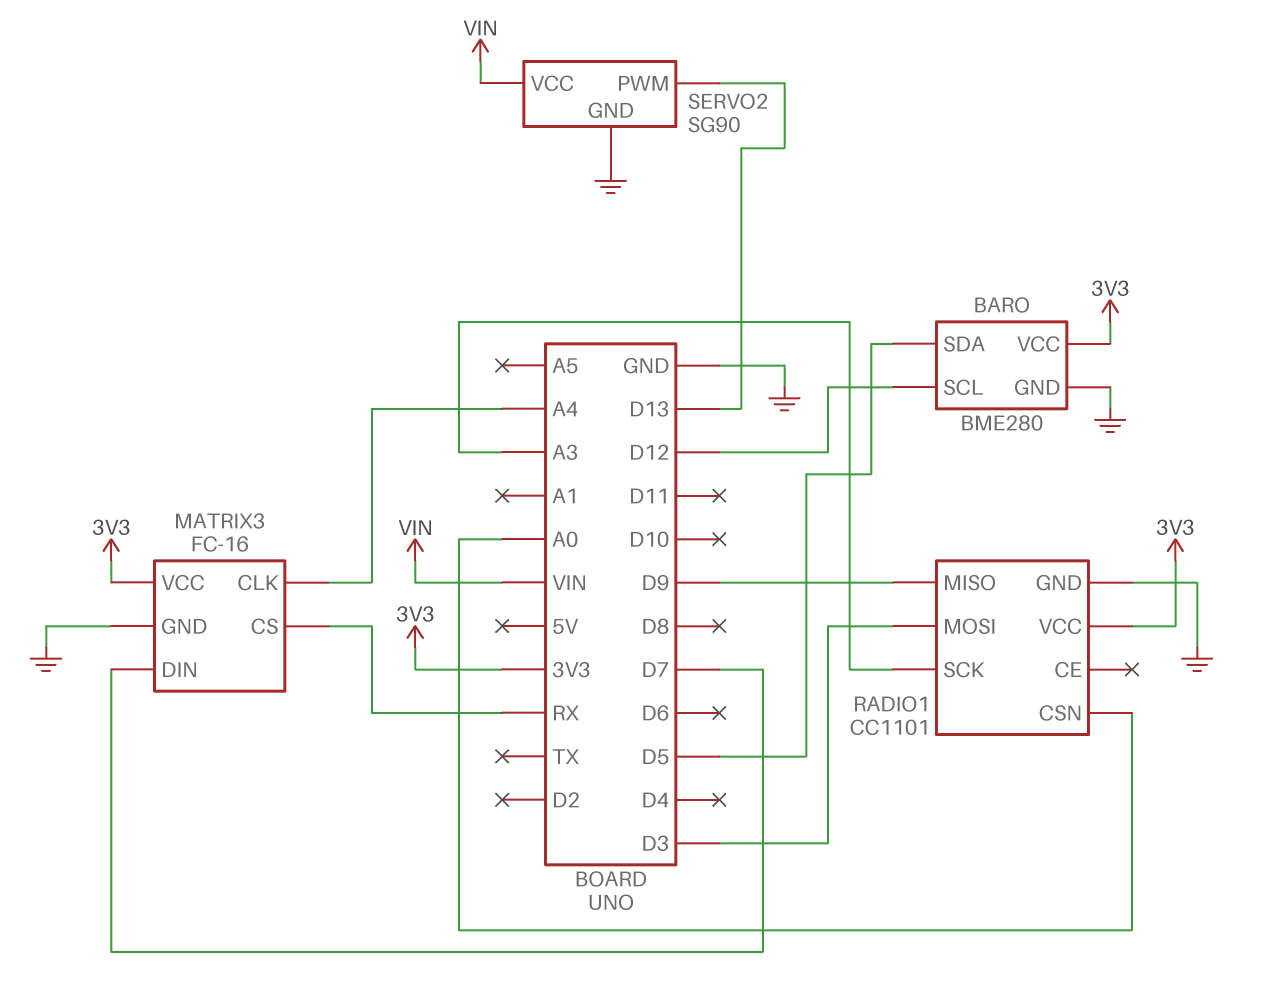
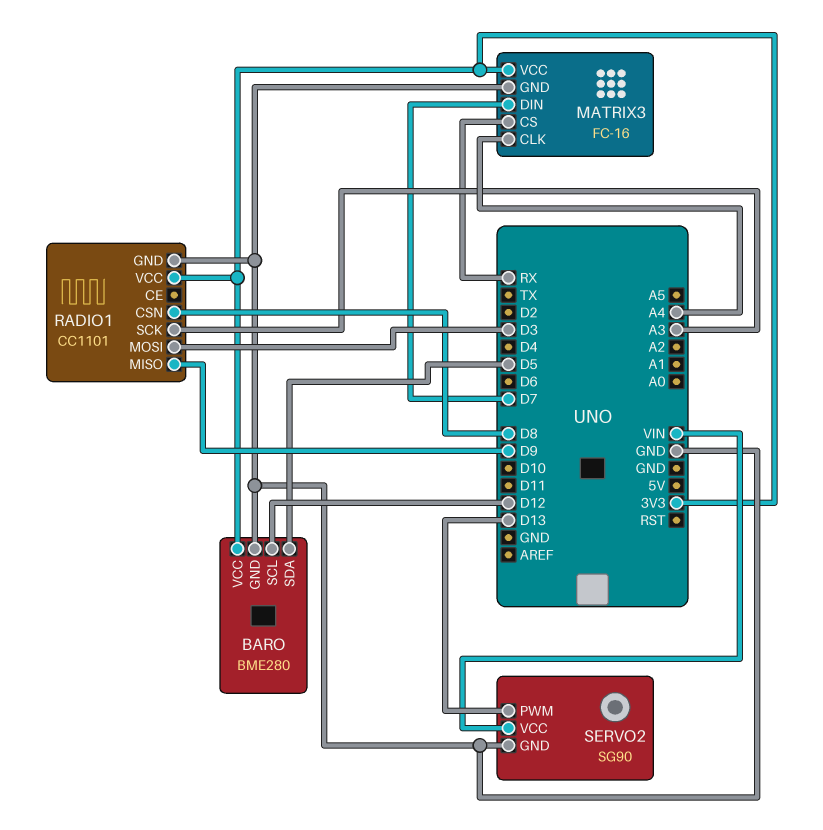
RADIO1 pin CSN: A0 -> D8

